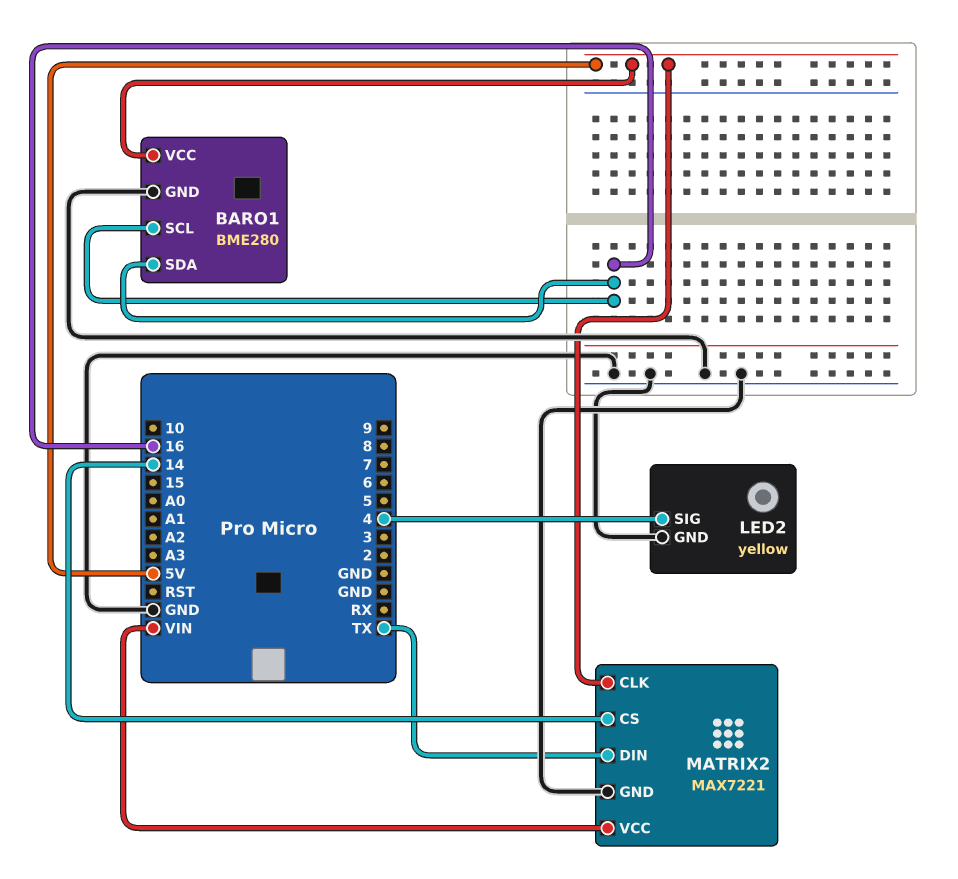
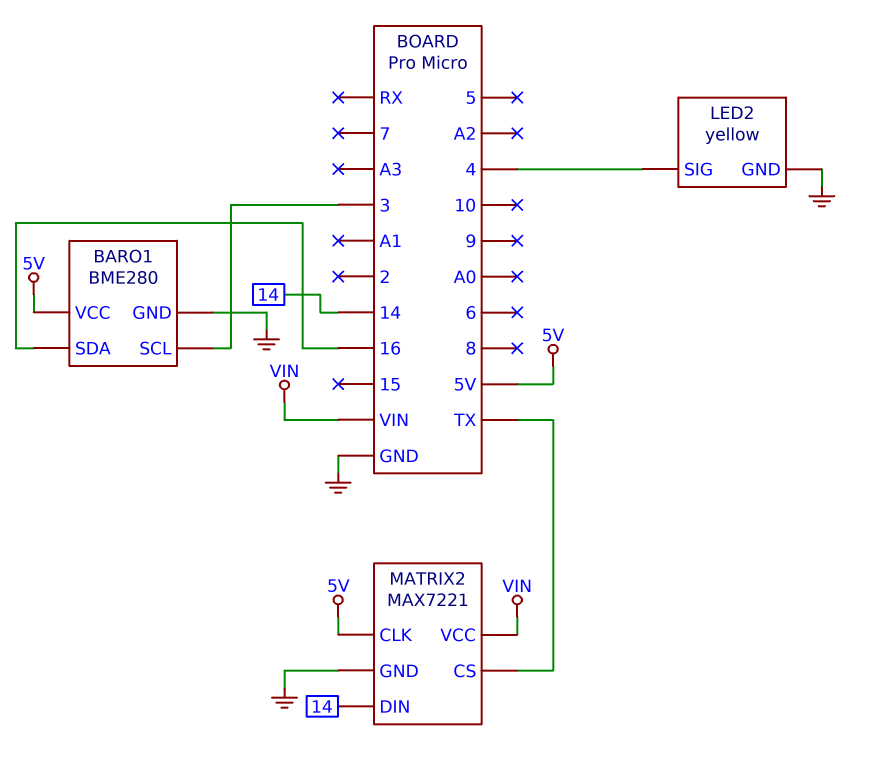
BARO1 pin SCL: 16 -> 3
MATRIX2 pin CS: 14 -> TX
MATRIX2 pin DIN: TX -> 14

